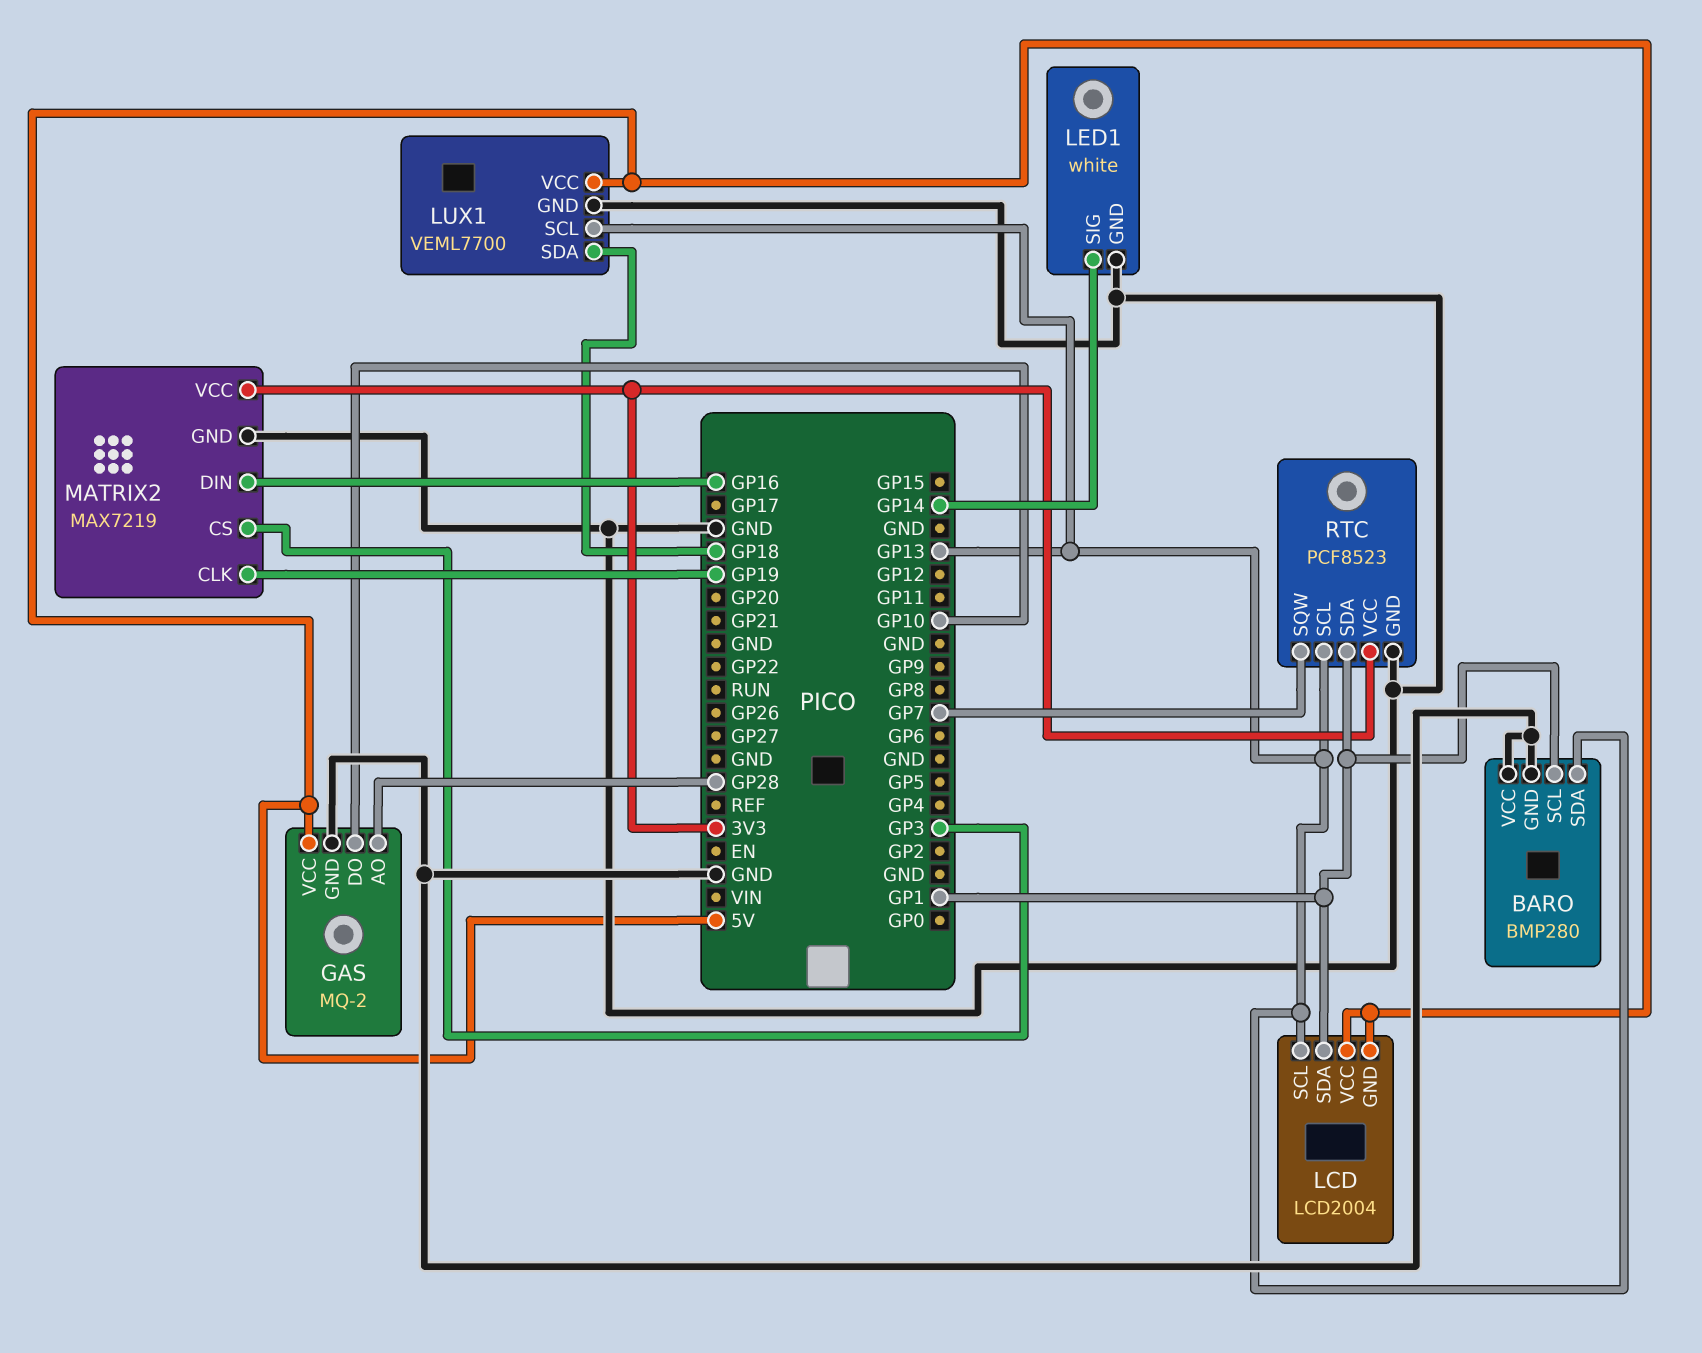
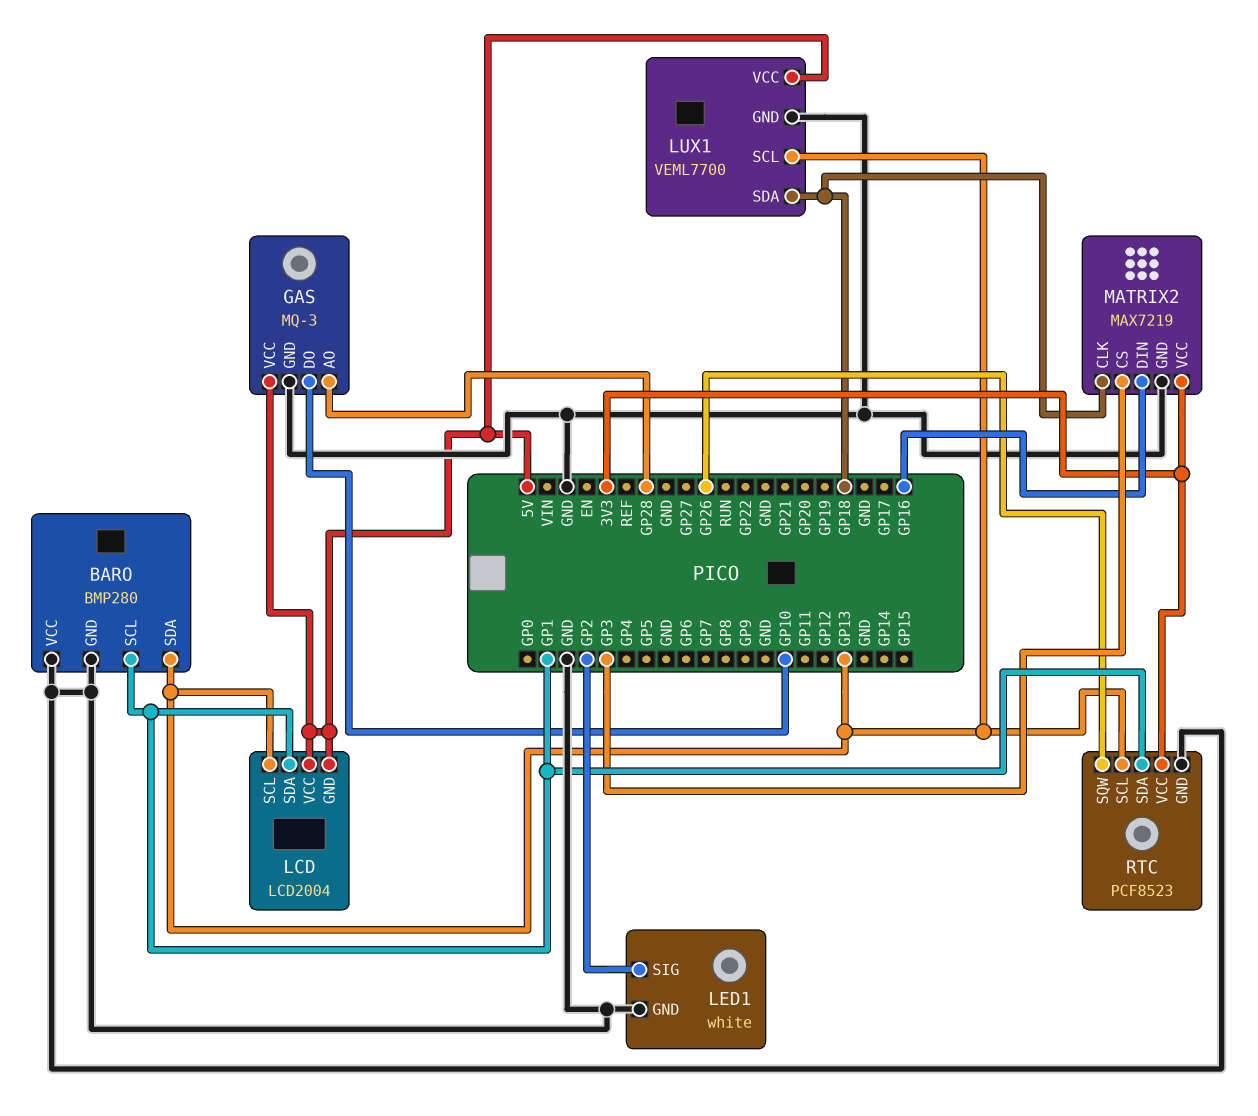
GAS: MQ-2 -> MQ-3
LED1 pin SIG: GP14 -> GP2
MATRIX2 pin CLK: GP19 -> GP18
RTC pin SQW: GP7 -> GP26

